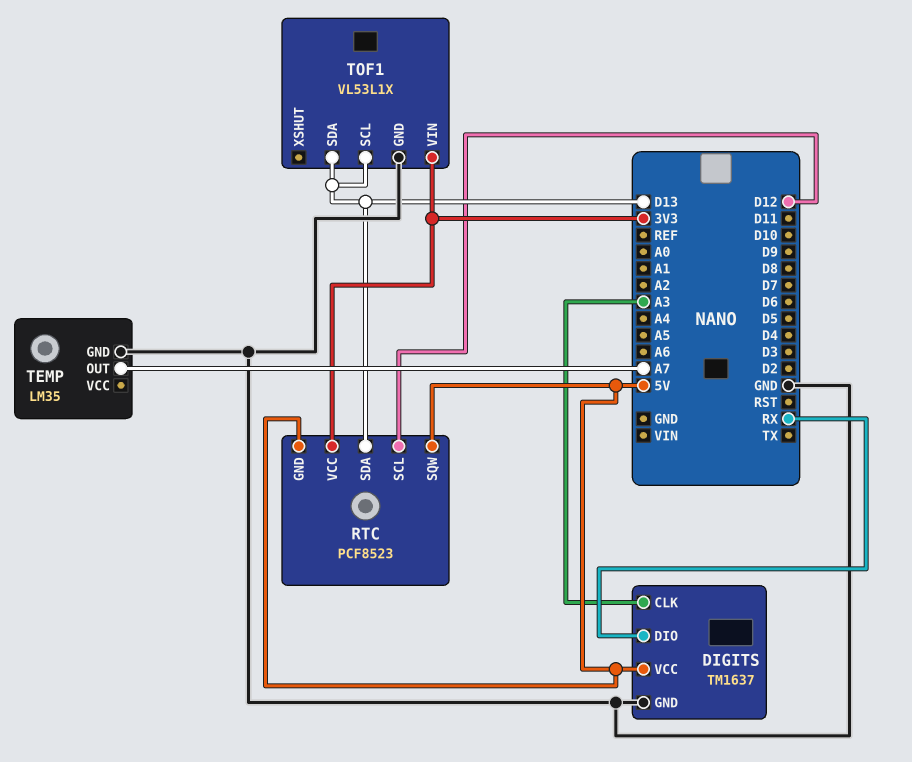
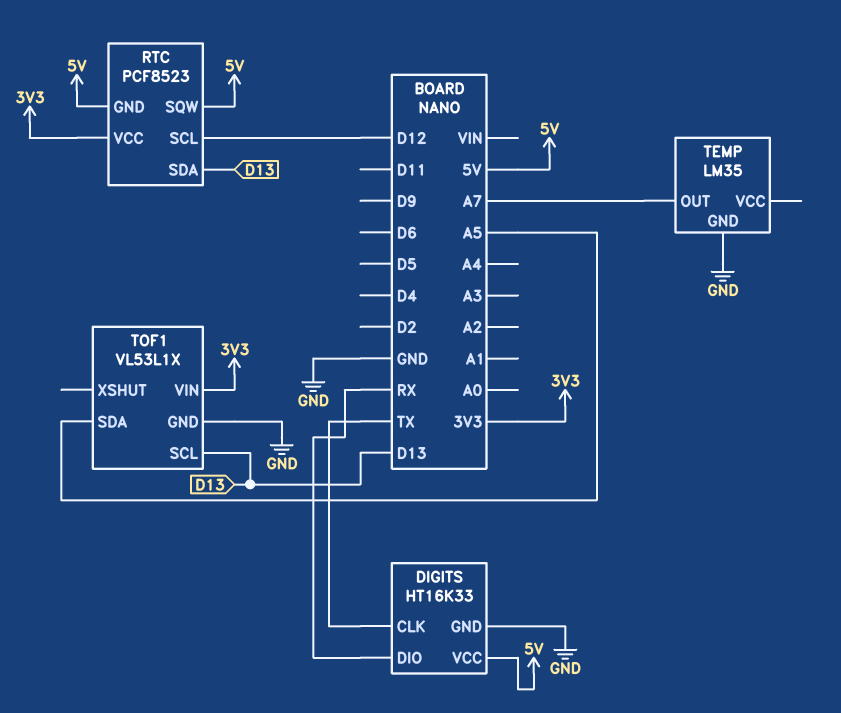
DIGITS: TM1637 -> HT16K33
DIGITS pin CLK: A3 -> TX
TOF1 pin SDA: D13 -> A5

